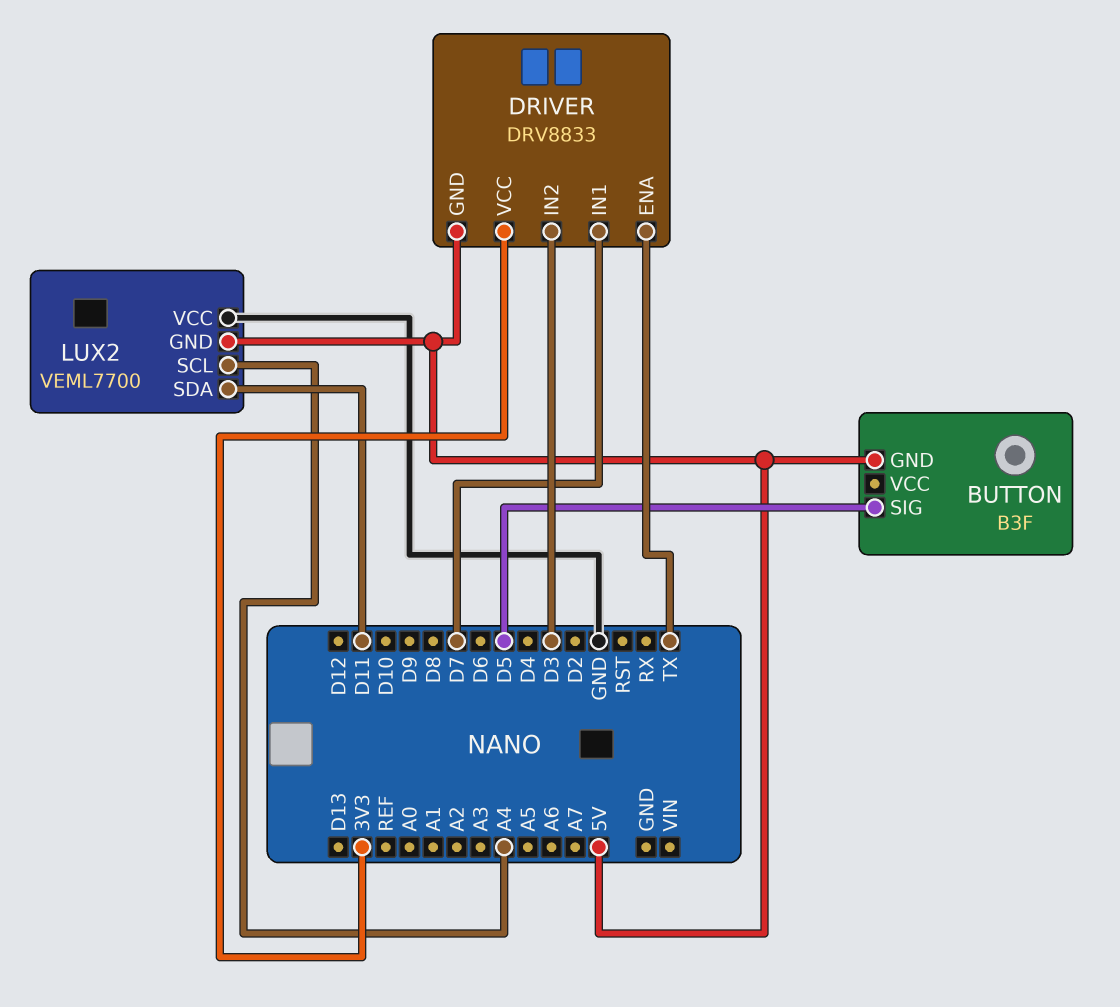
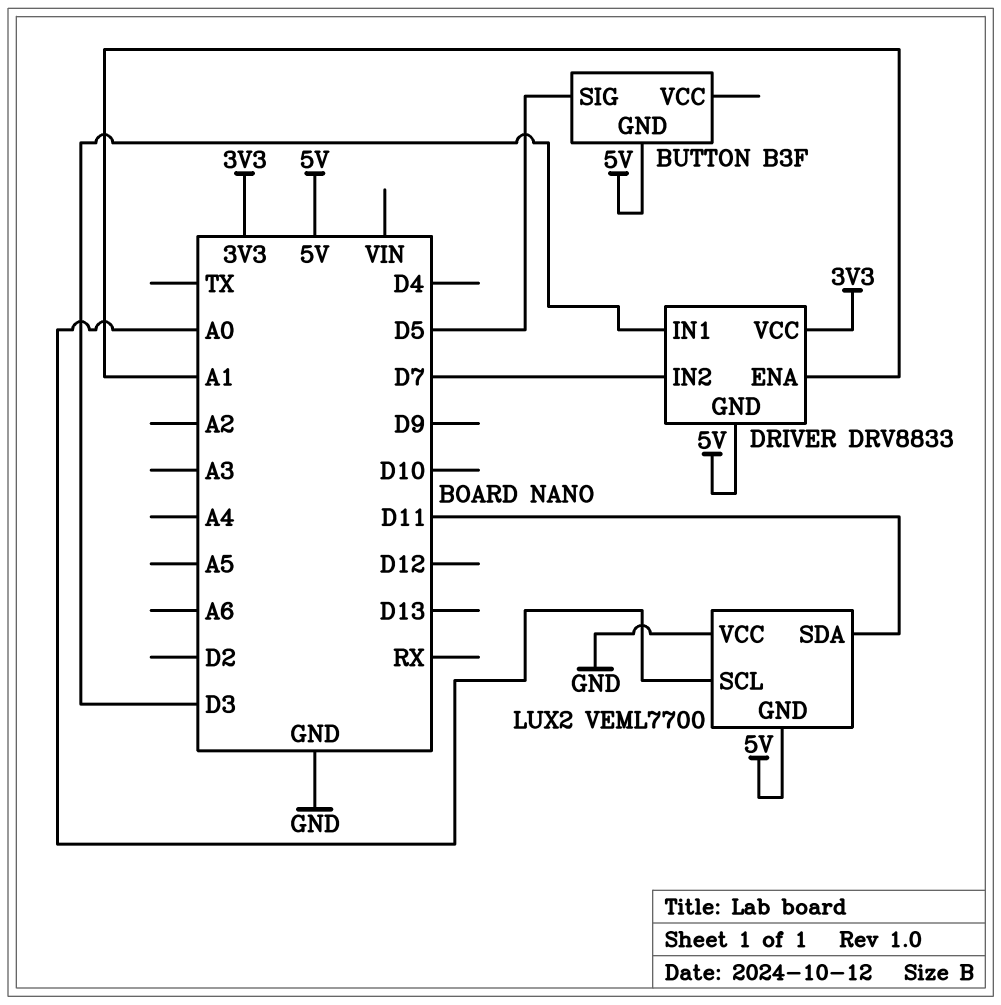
DRIVER pin ENA: TX -> A1
DRIVER pin IN1: D7 -> D3
DRIVER pin IN2: D3 -> D7
LUX2 pin SCL: A4 -> A0

